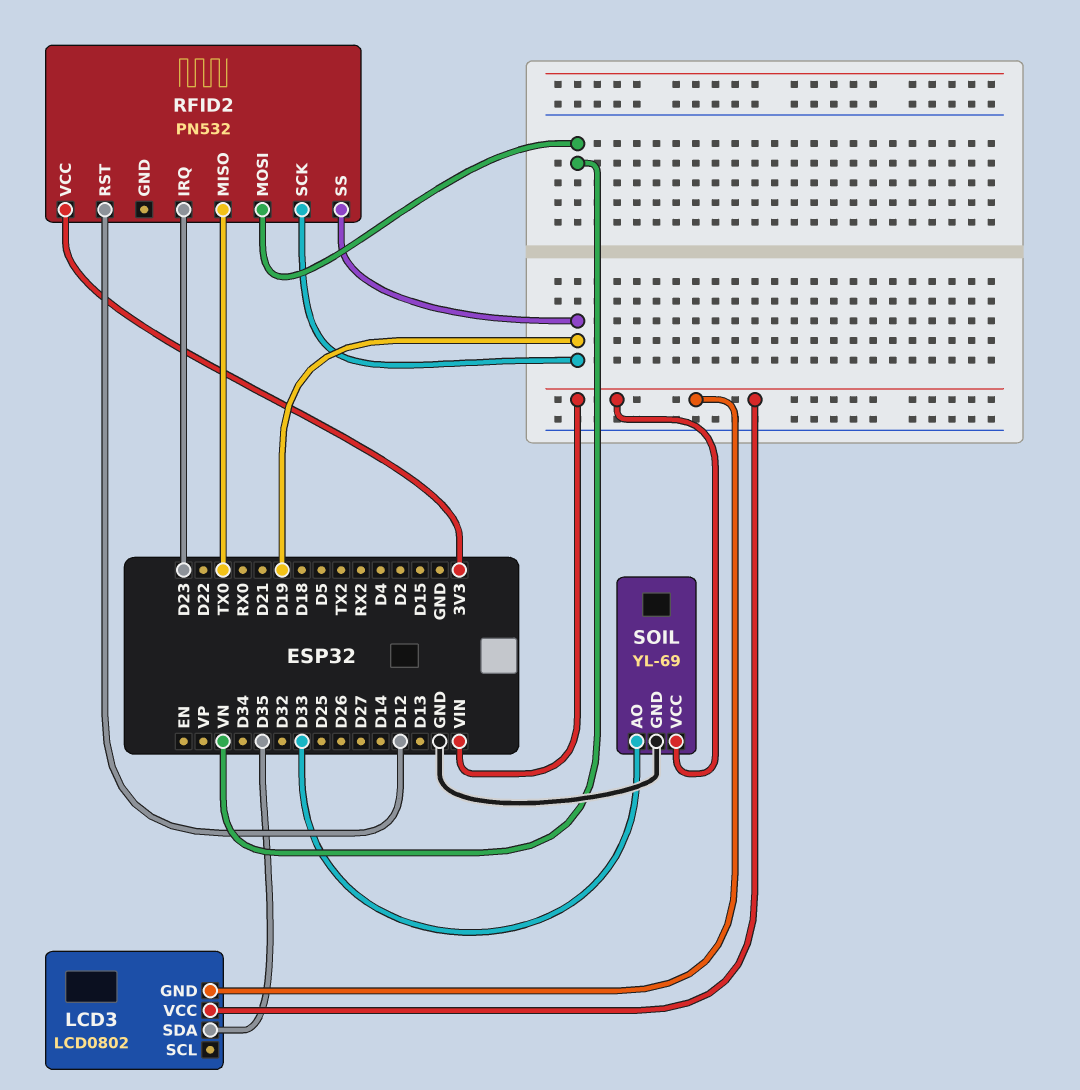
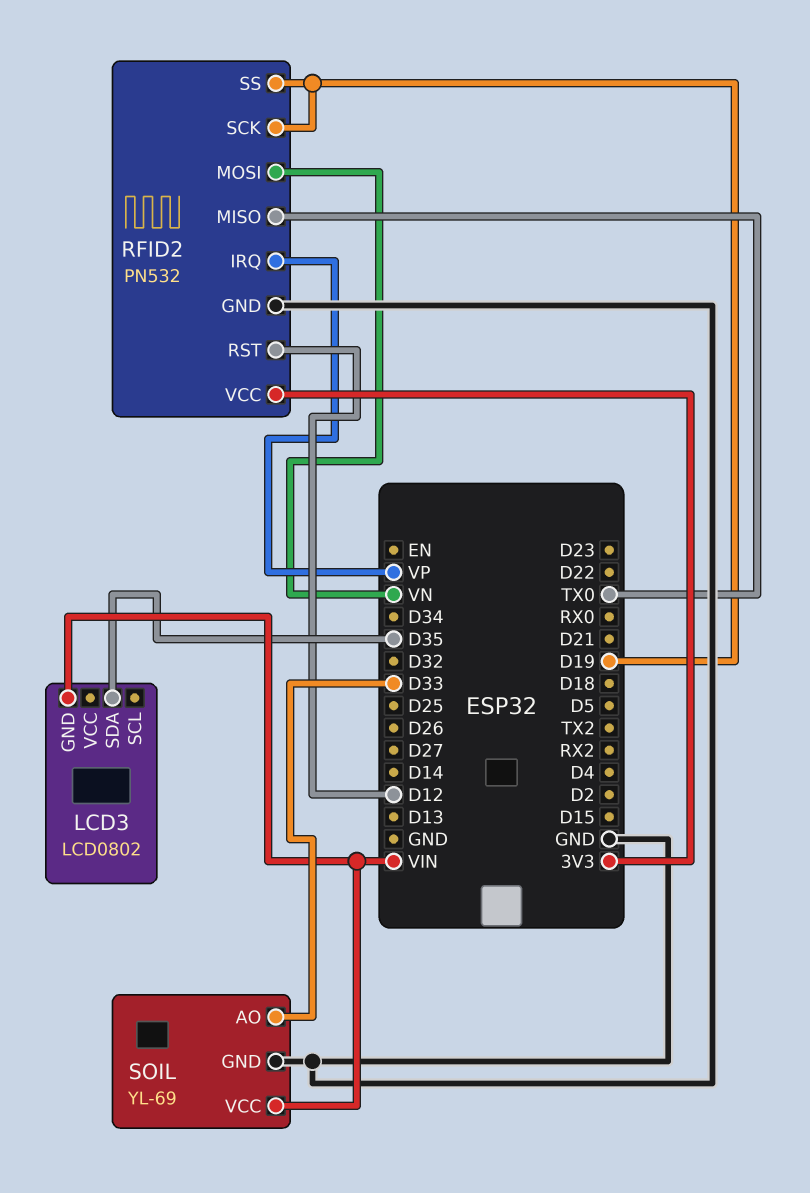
LCD3 pin VCC: VIN -> none
RFID2 pin GND: none -> GND
RFID2 pin IRQ: D23 -> VP

